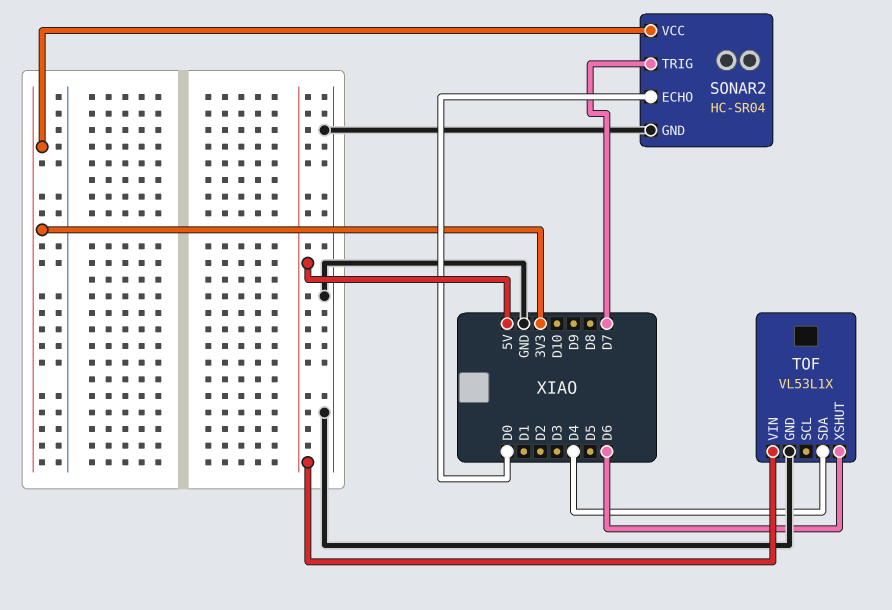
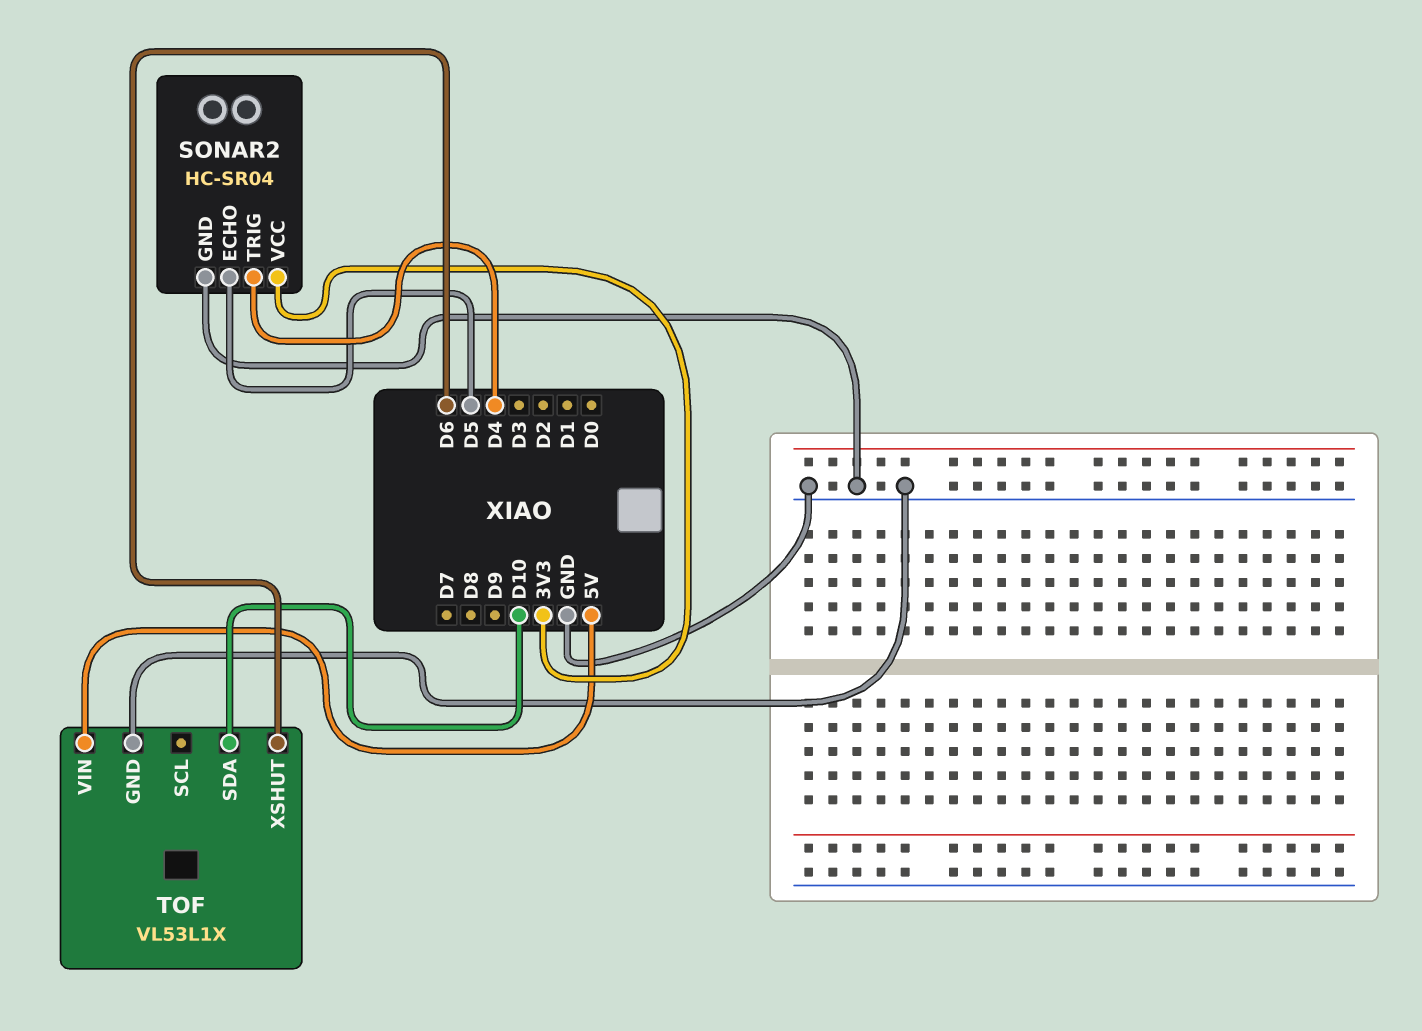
SONAR2 pin ECHO: D0 -> D5
SONAR2 pin TRIG: D7 -> D4
TOF pin SDA: D4 -> D10

